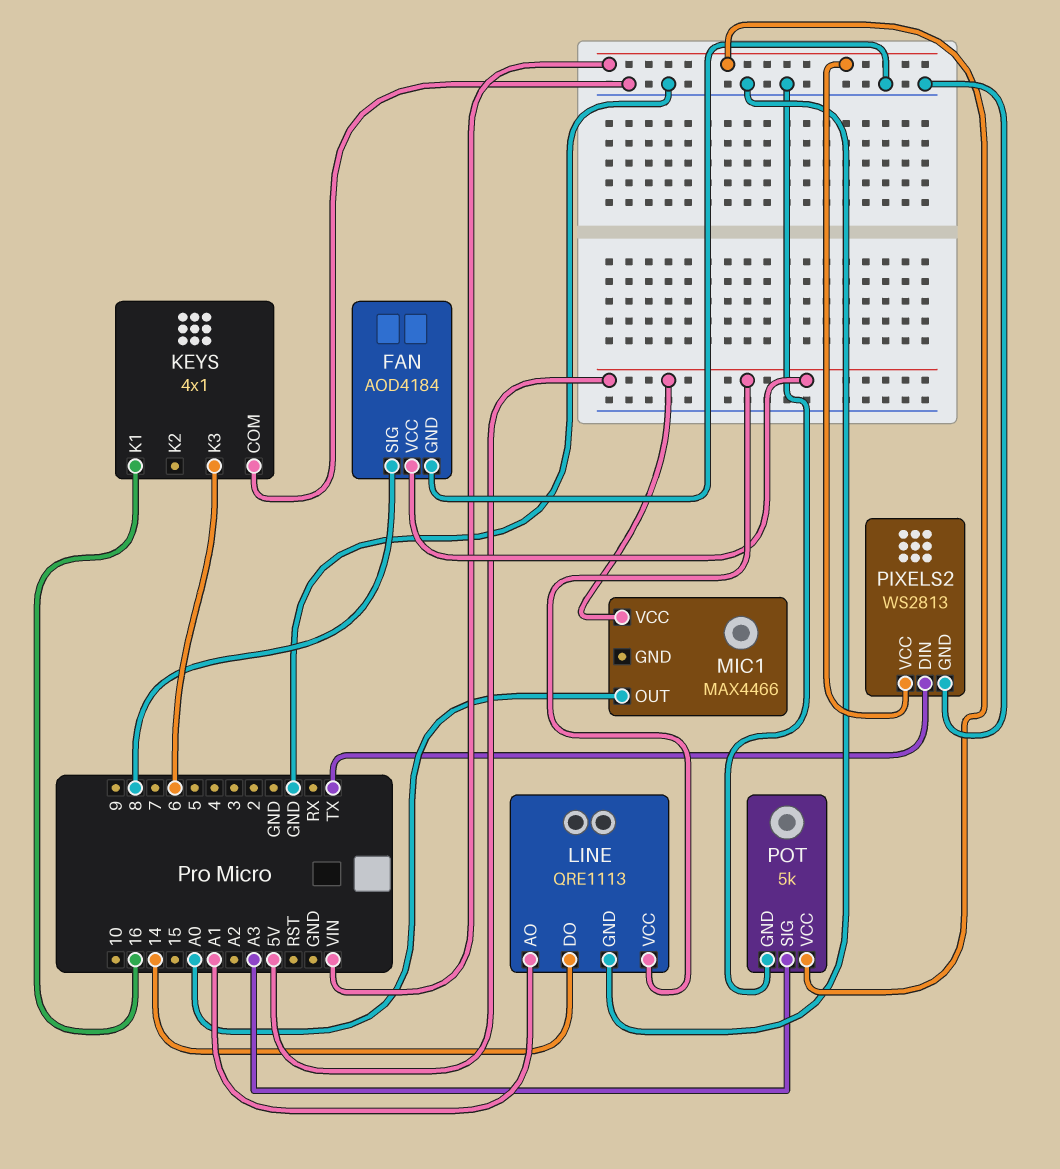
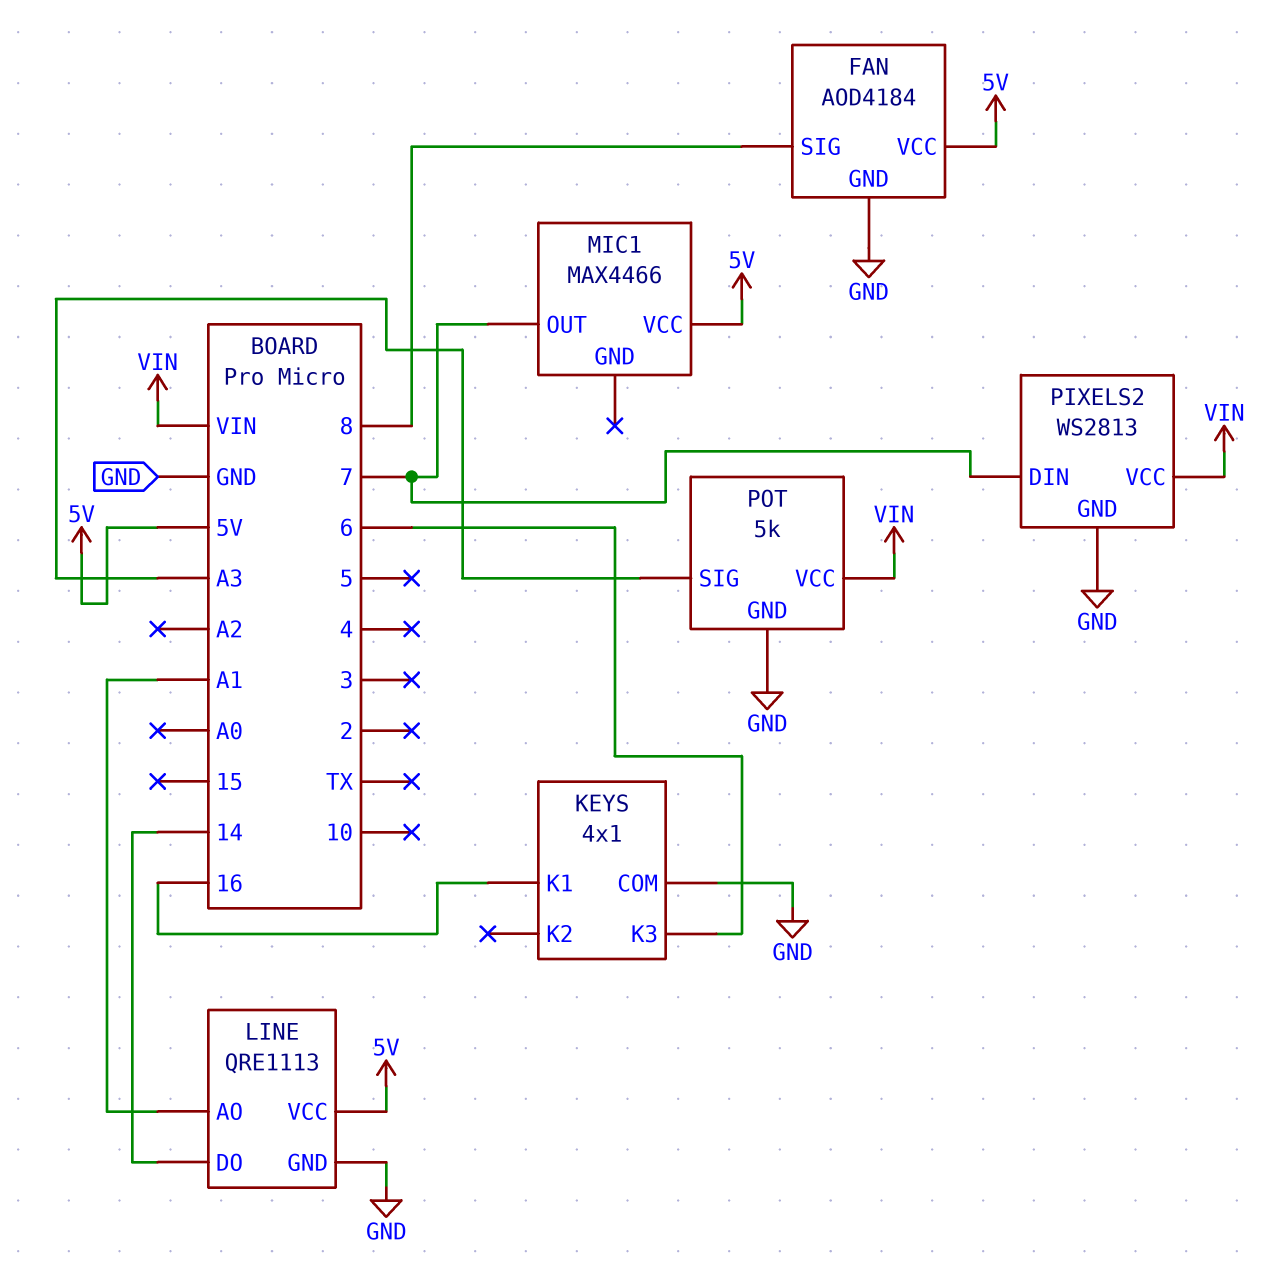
MIC1 pin OUT: A0 -> 7
PIXELS2 pin DIN: TX -> 7

